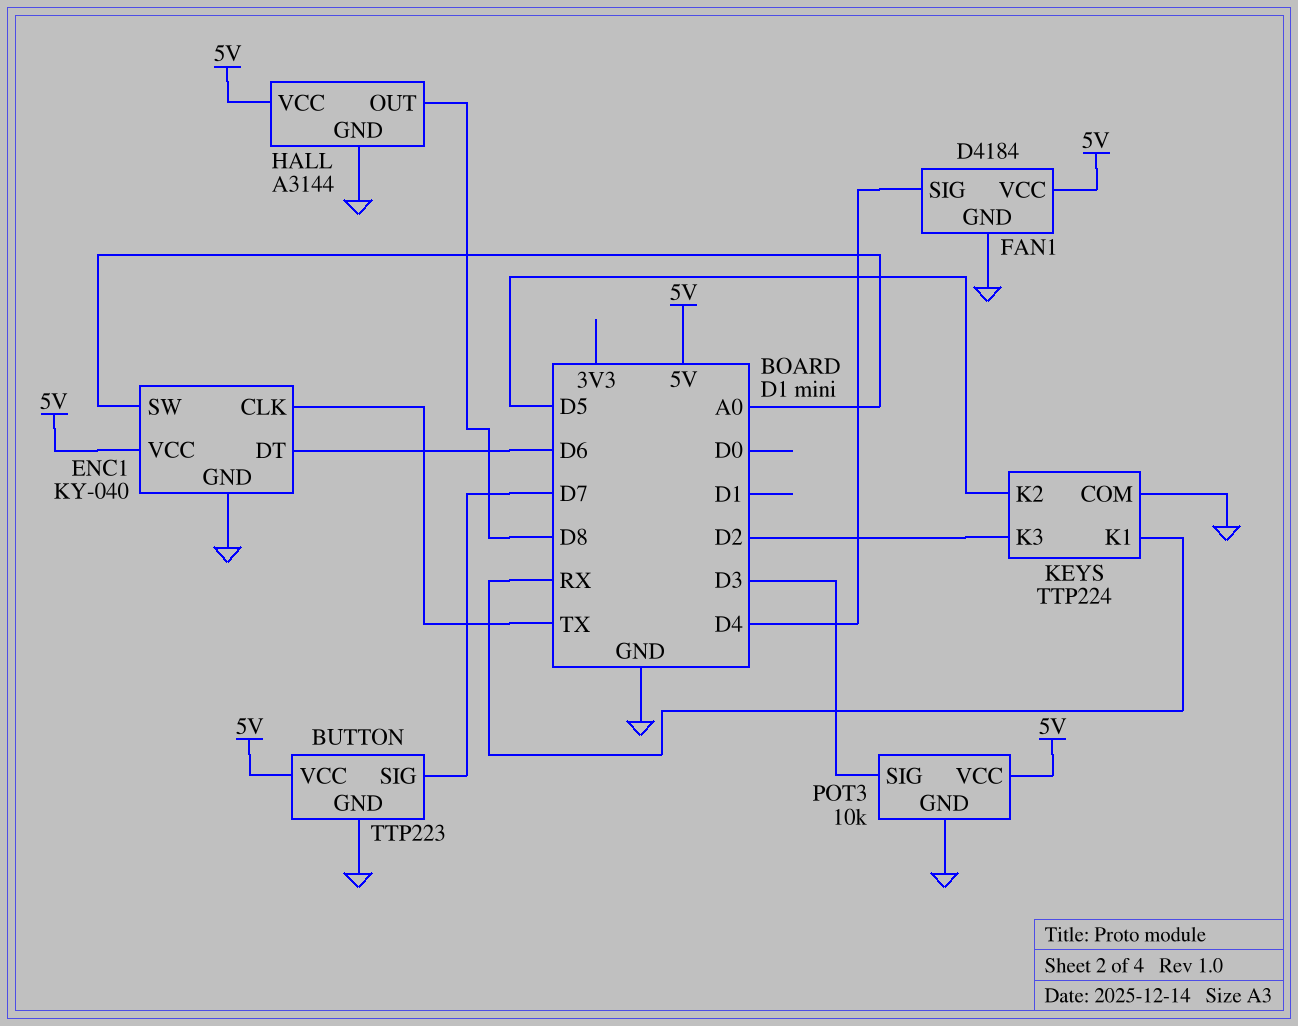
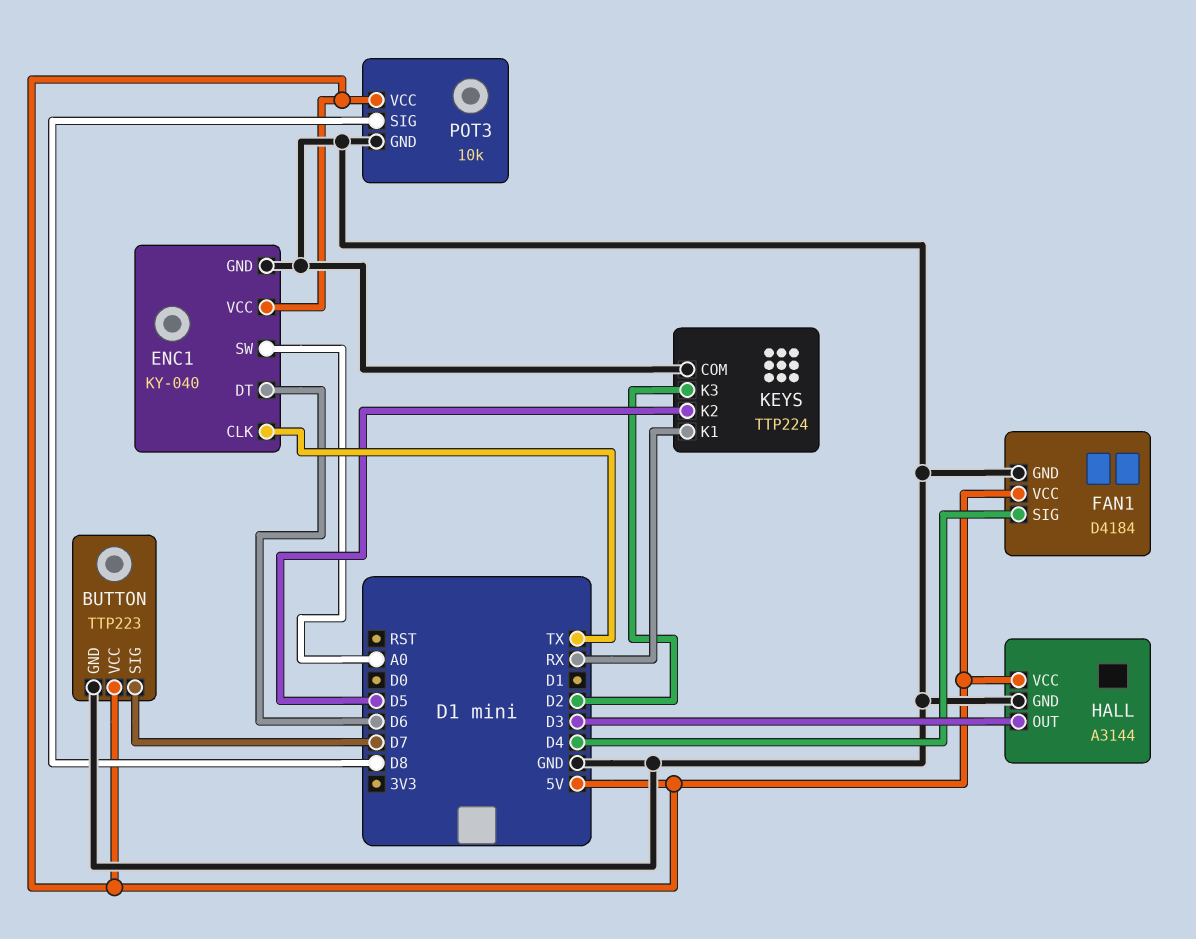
HALL pin OUT: D8 -> D3
POT3 pin SIG: D3 -> D8

